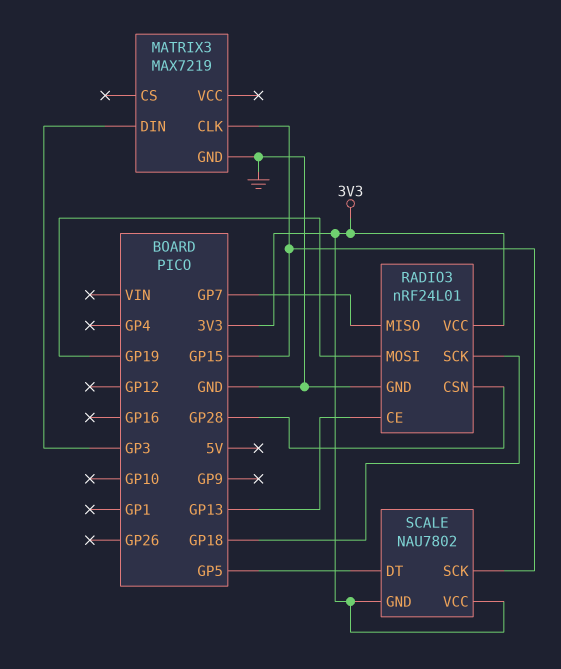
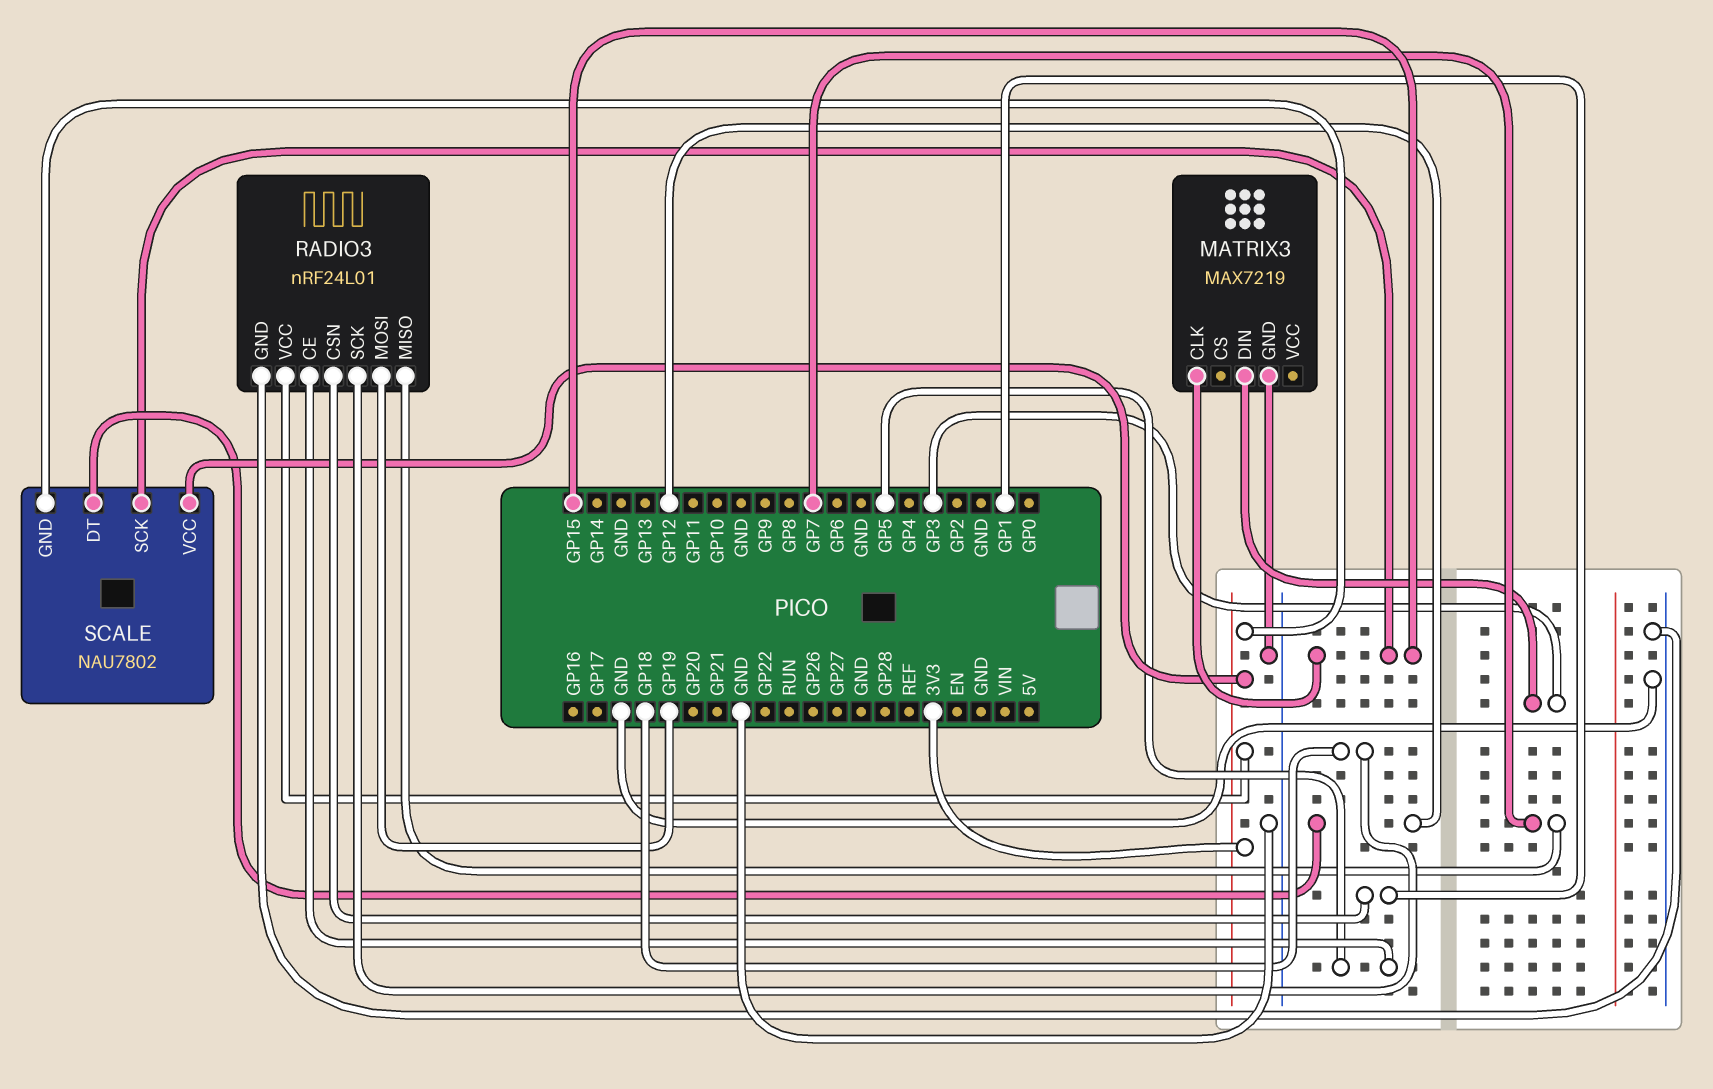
RADIO3 pin CE: GP13 -> GP5
RADIO3 pin CSN: GP28 -> GP1
SCALE pin DT: GP5 -> GP12

